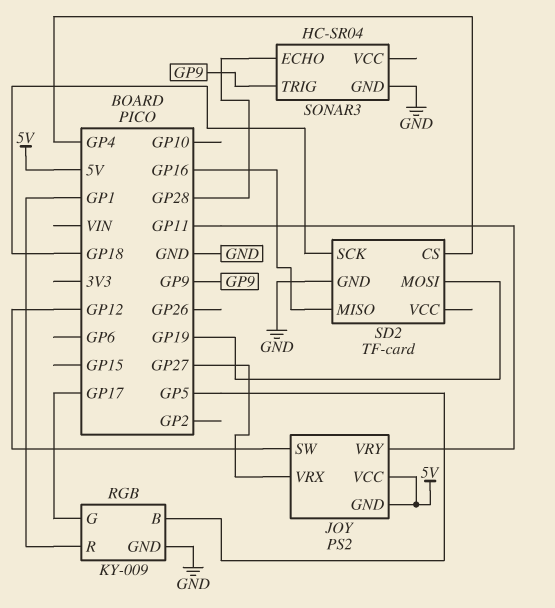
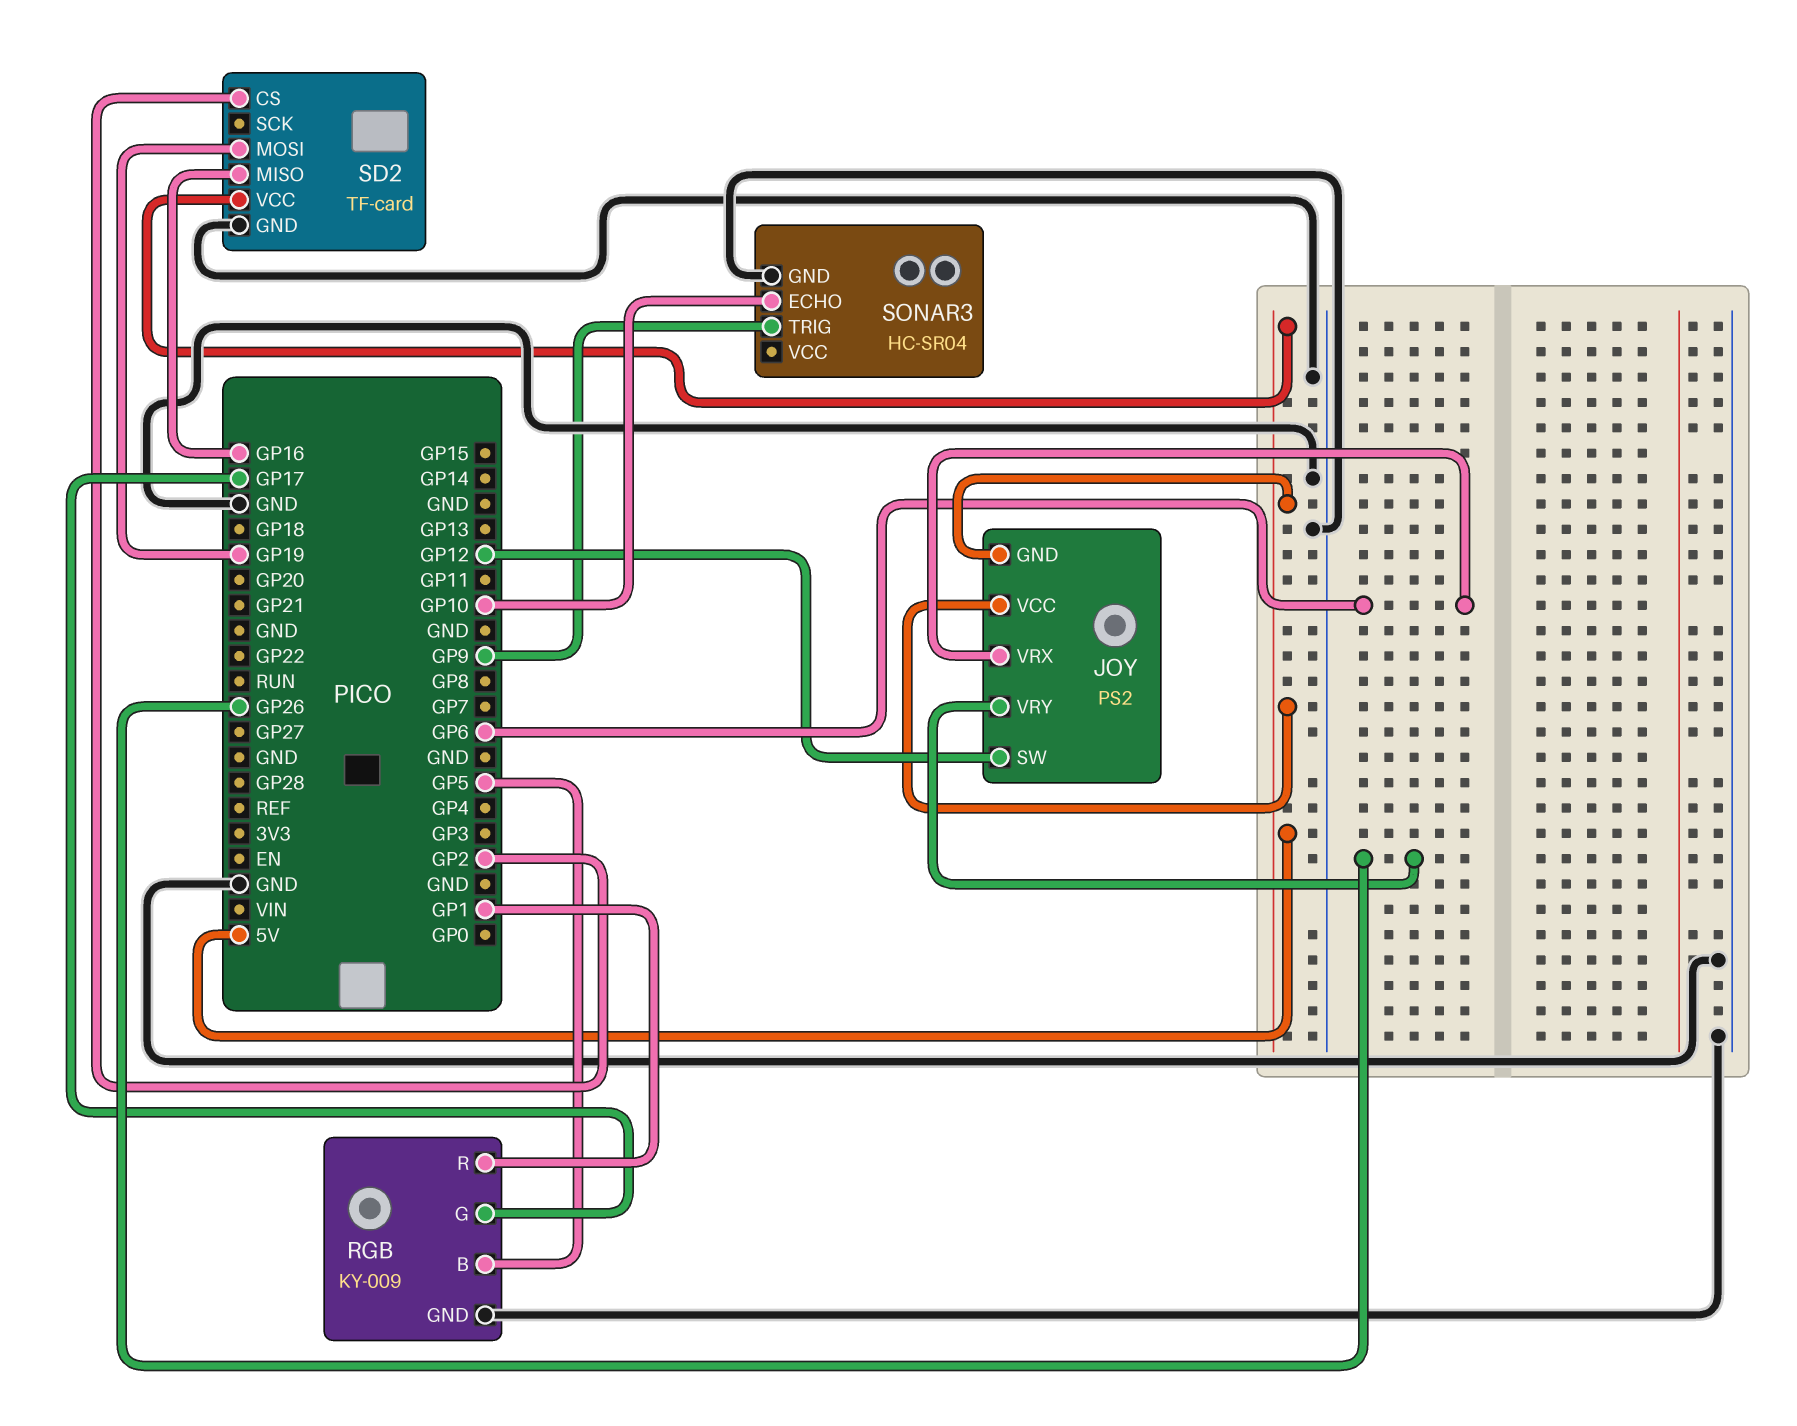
JOY pin VRX: GP27 -> GP6
JOY pin VRY: GP11 -> GP26
SD2 pin CS: GP4 -> GP2
SD2 pin SCK: GP18 -> none
SD2 pin VCC: none -> 5V
SONAR3 pin ECHO: GP28 -> GP10

